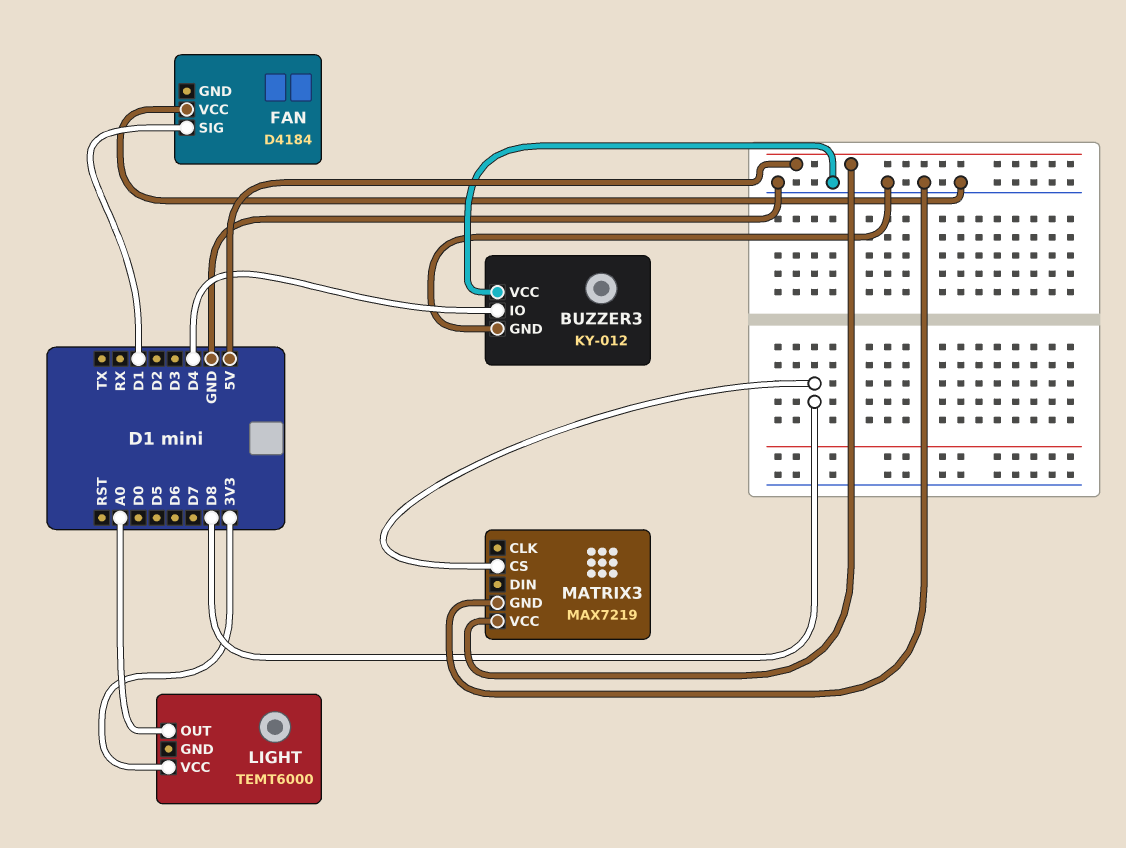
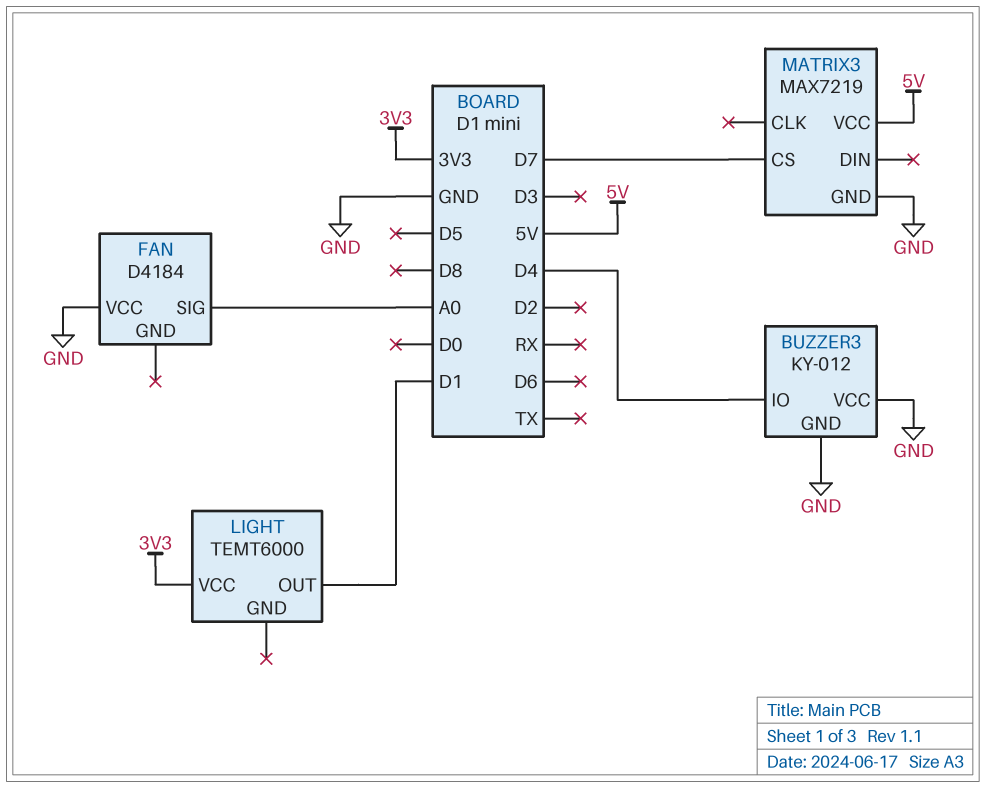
FAN pin SIG: D1 -> A0
LIGHT pin OUT: A0 -> D1
MATRIX3 pin CS: D8 -> D7

